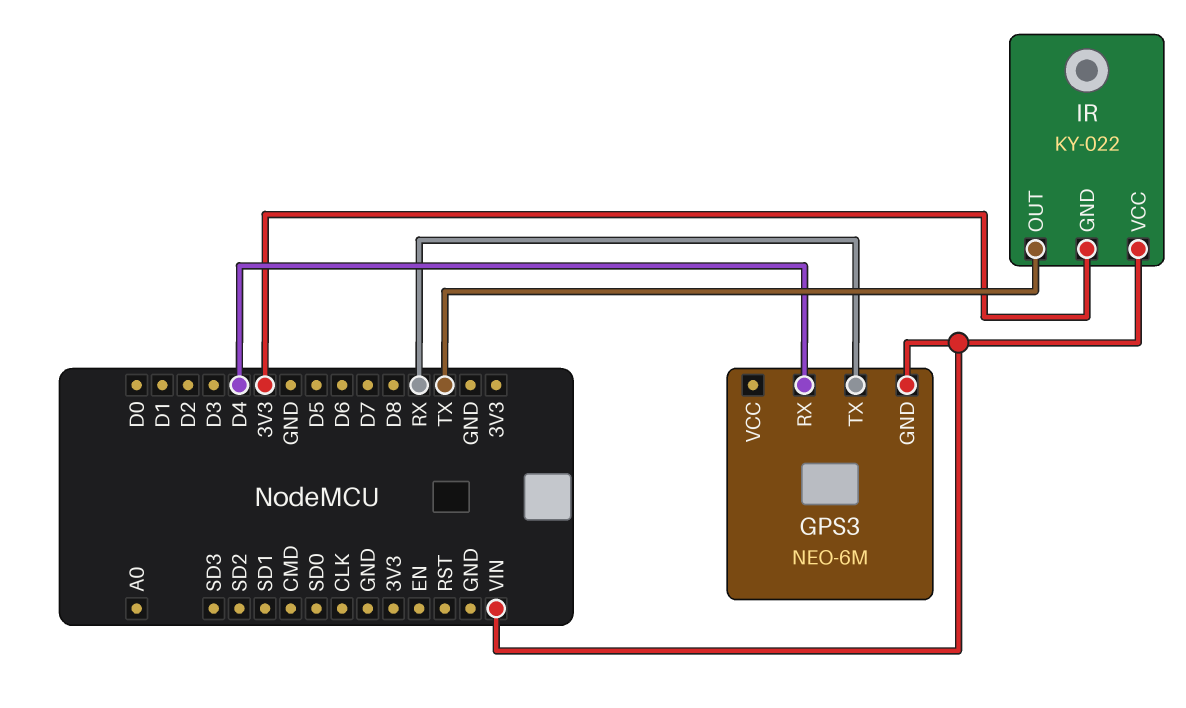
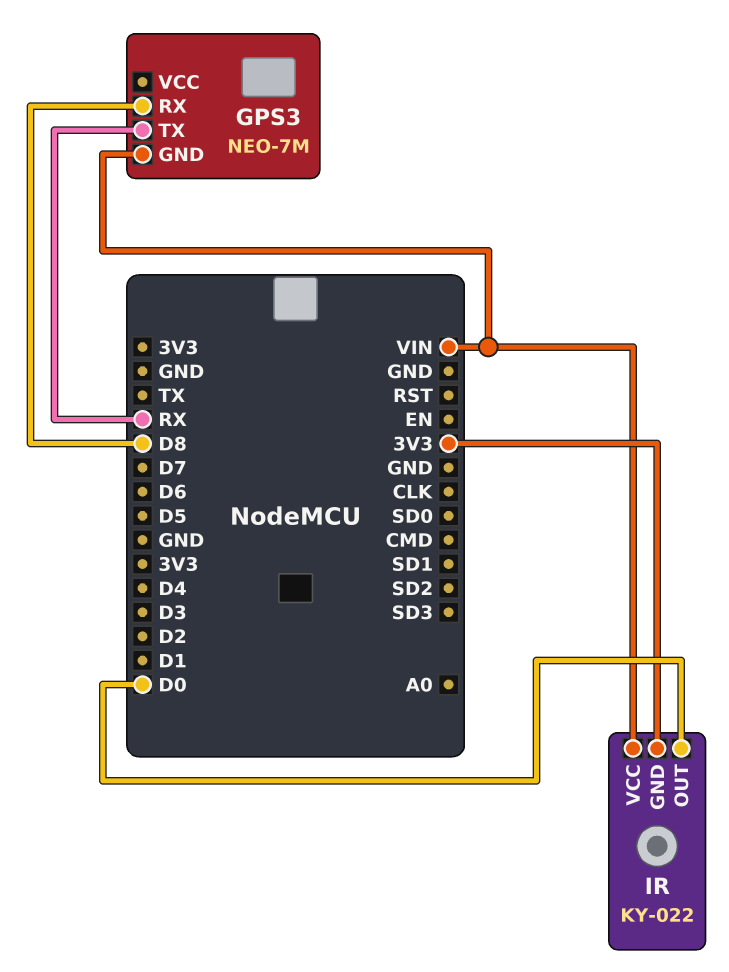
GPS3: NEO-6M -> NEO-7M
GPS3 pin RX: D4 -> D8
IR pin OUT: TX -> D0

